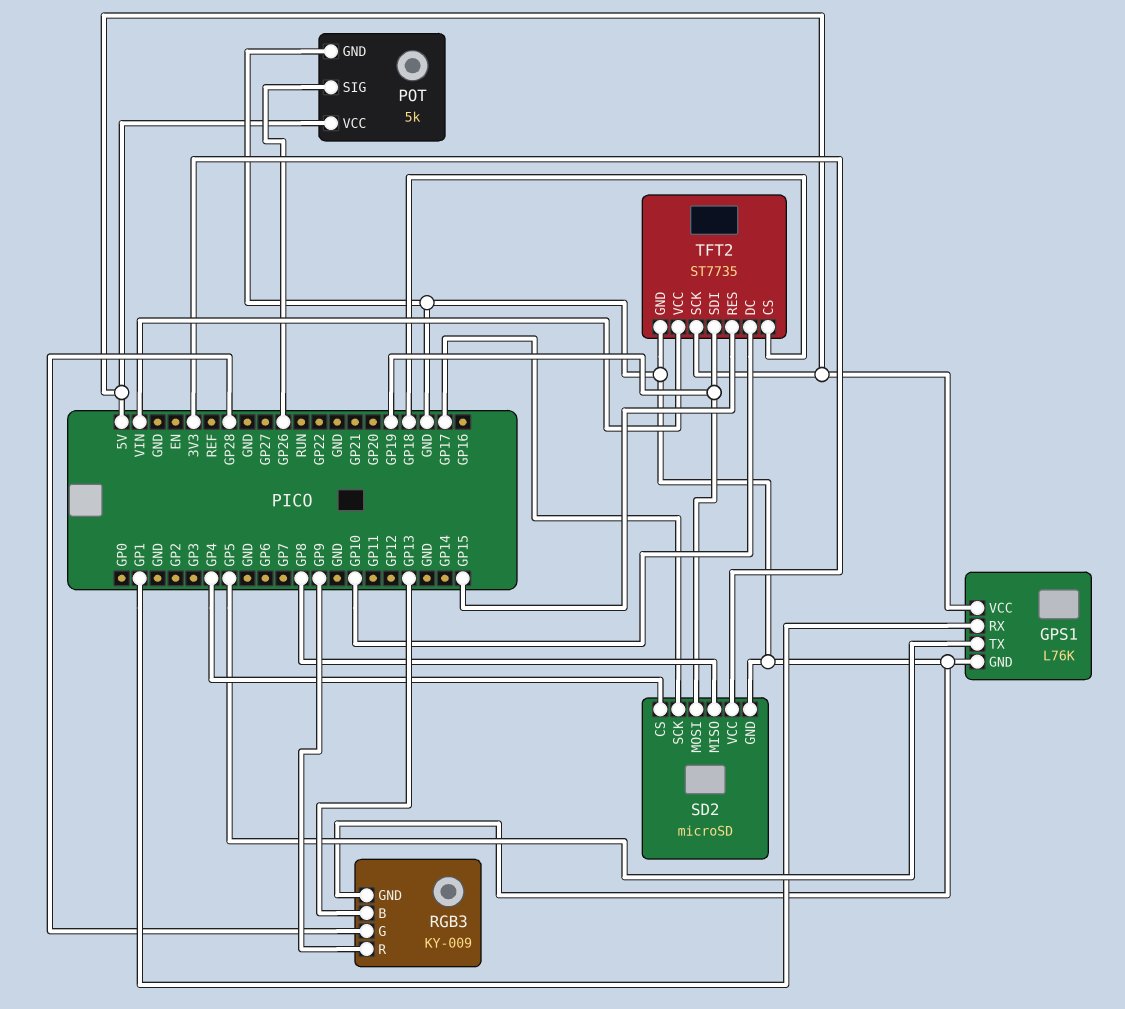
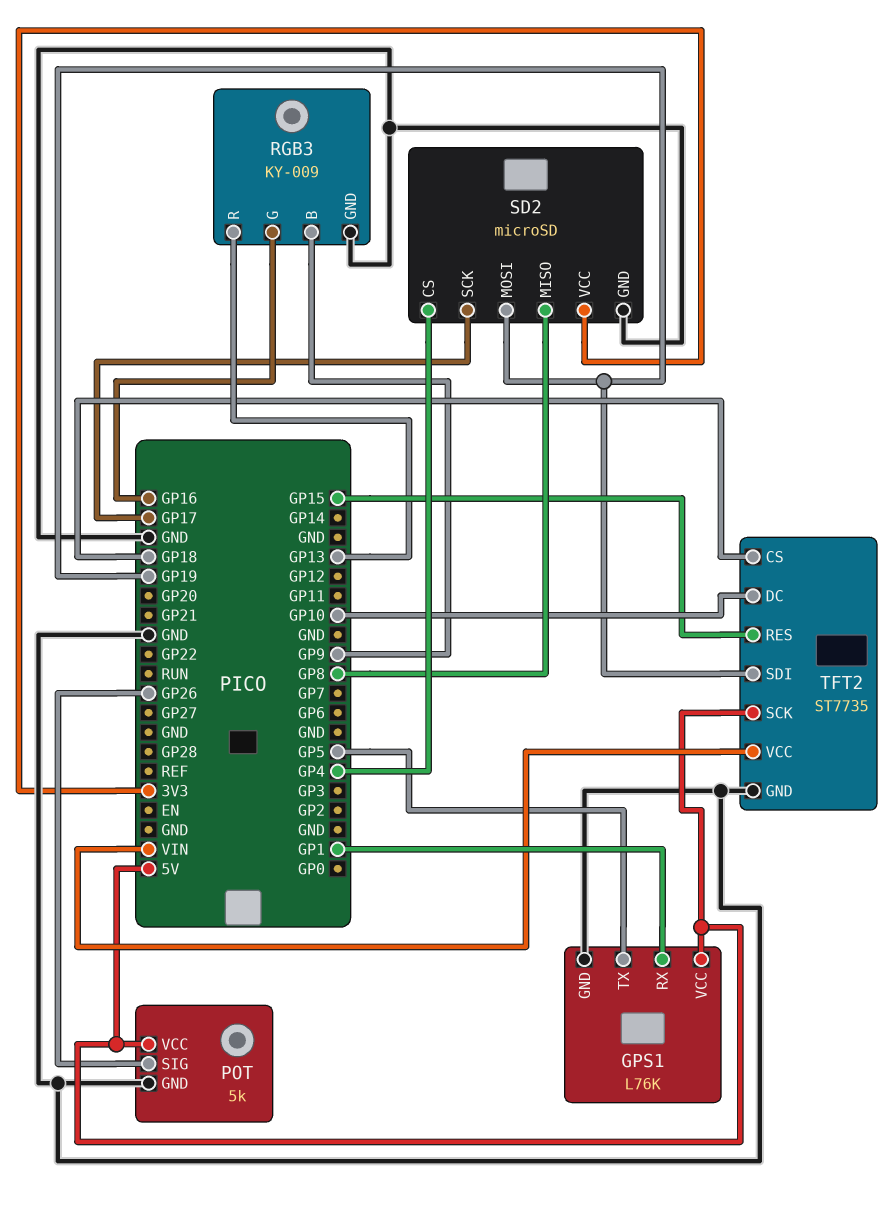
RGB3 pin B: GP13 -> GP9
RGB3 pin G: GP28 -> GP16
RGB3 pin R: GP9 -> GP13

